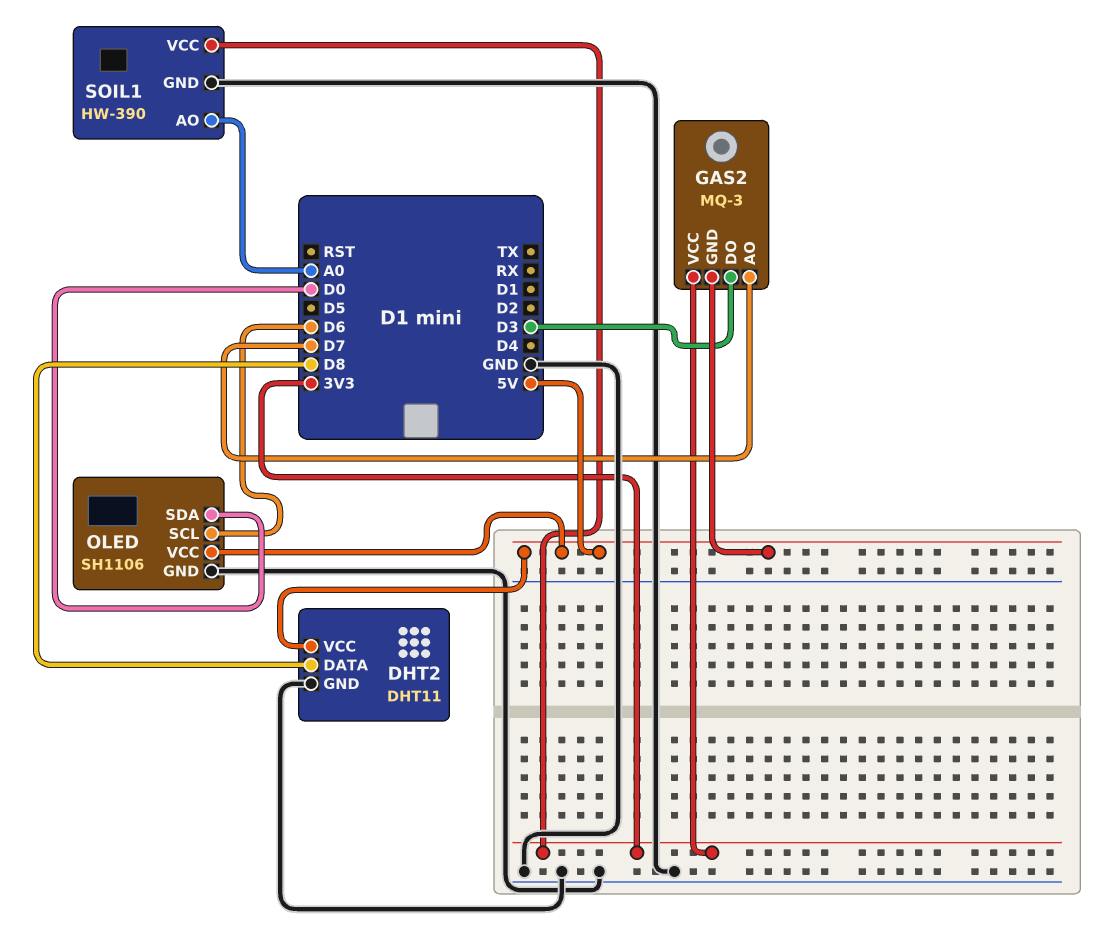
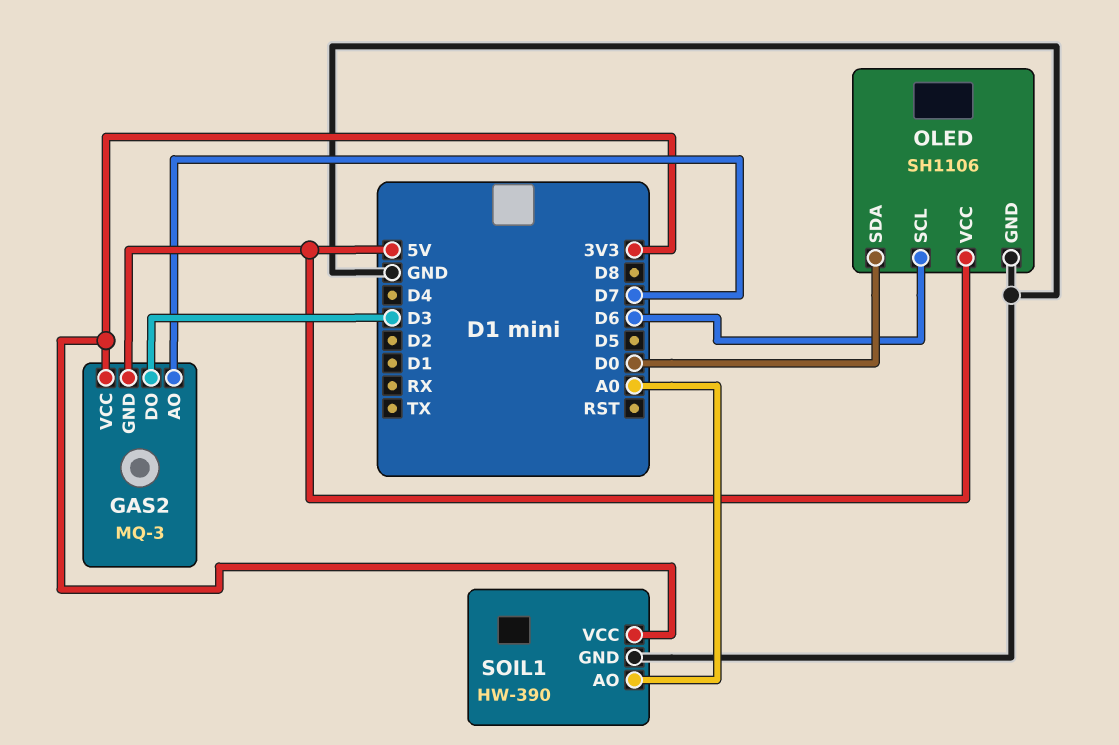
DHT2: DHT11 -> none
DHT2 pin DATA: D8 -> none
DHT2 pin GND: GND -> none
DHT2 pin VCC: 5V -> none

